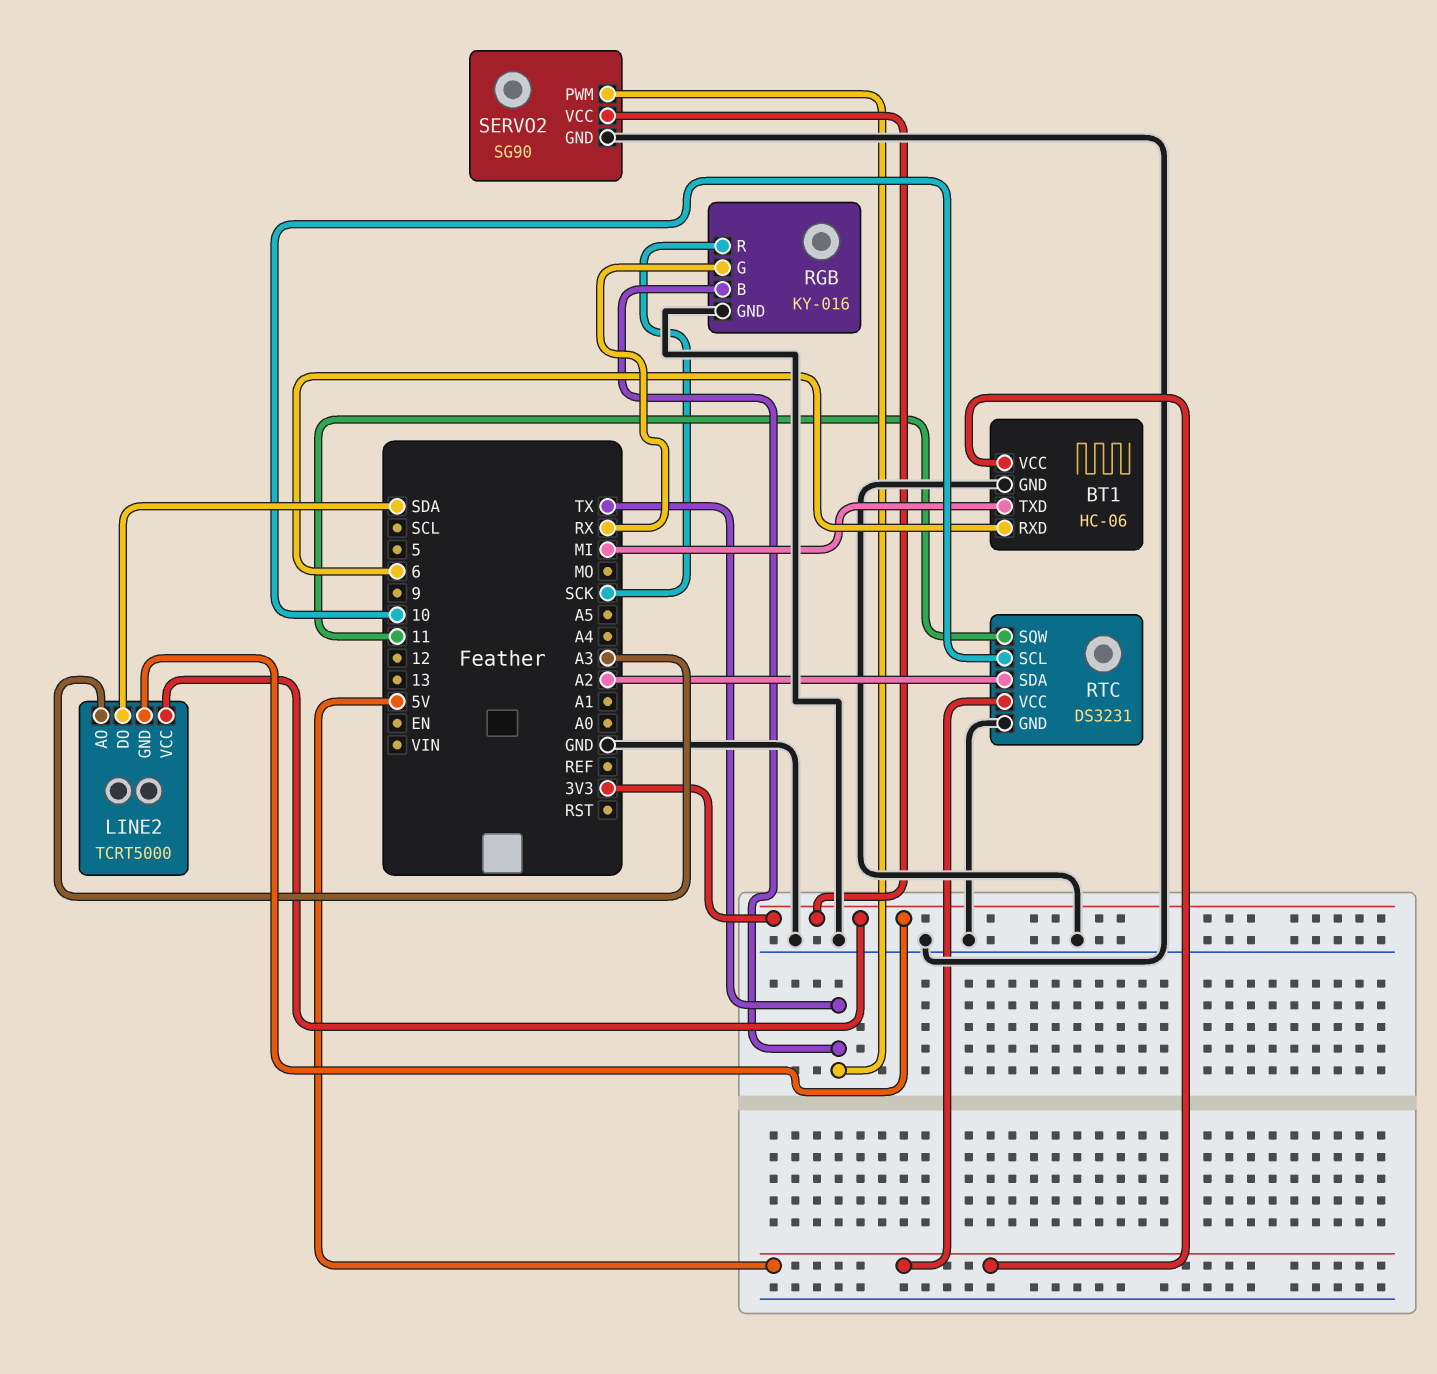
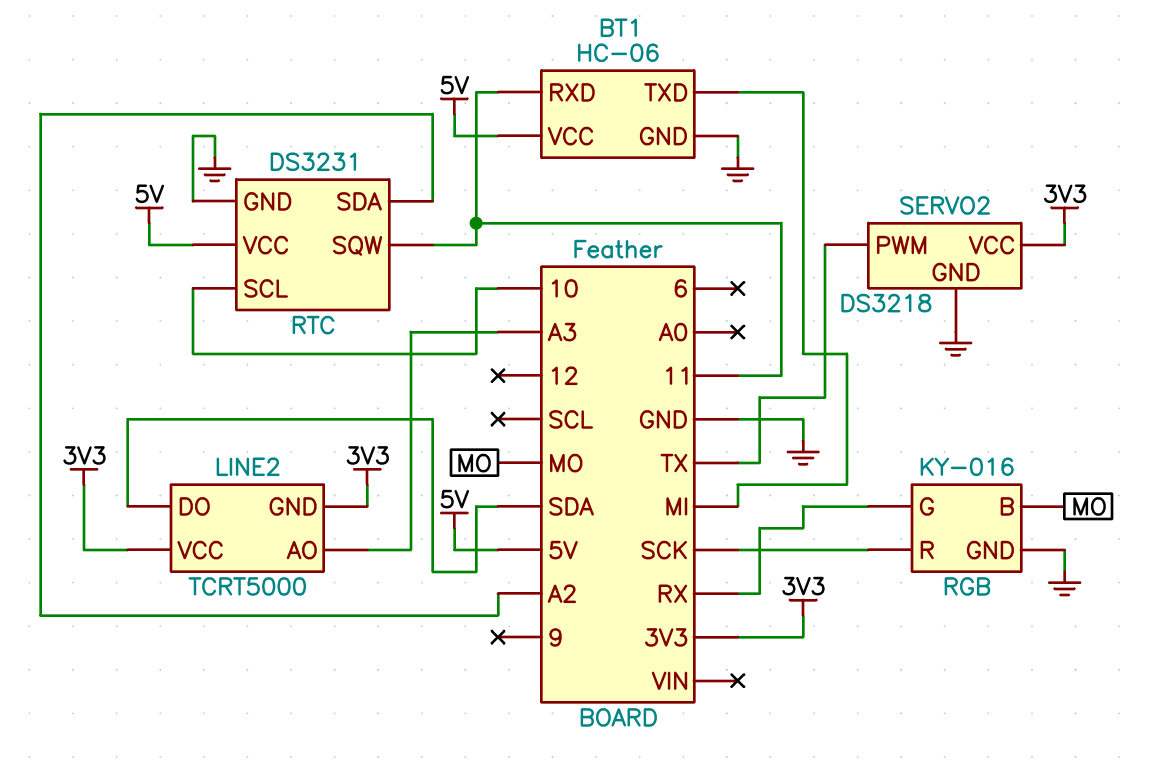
BT1 pin RXD: 6 -> 11
RGB pin B: TX -> MO
SERVO2: SG90 -> DS3218

